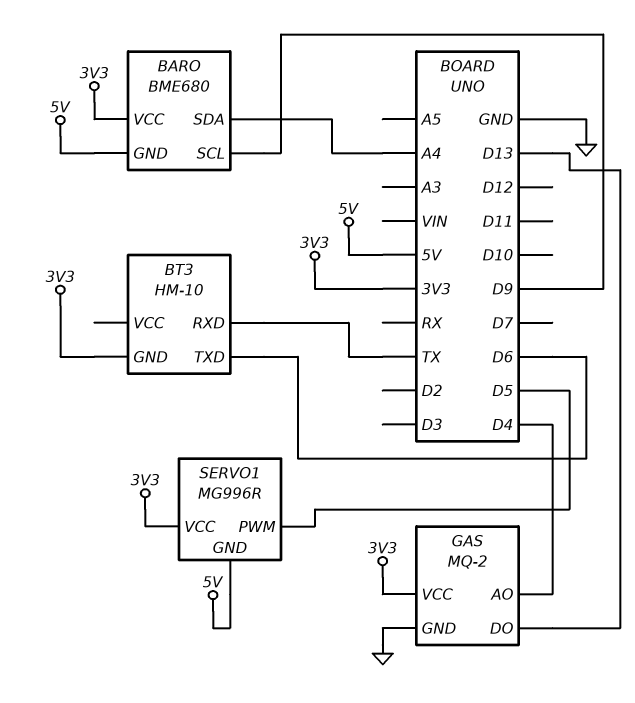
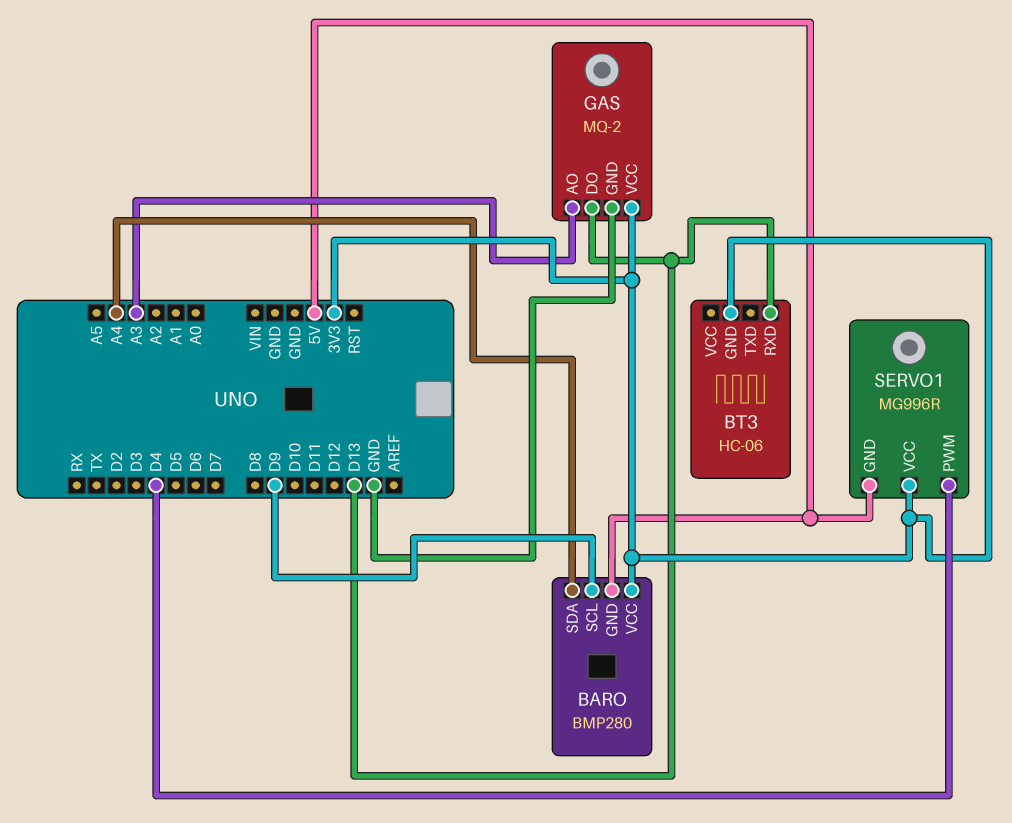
BARO: BME680 -> BMP280
BT3: HM-10 -> HC-06
BT3 pin RXD: TX -> D13
BT3 pin TXD: D6 -> none
GAS pin AO: D4 -> A3
SERVO1 pin PWM: D5 -> D4

